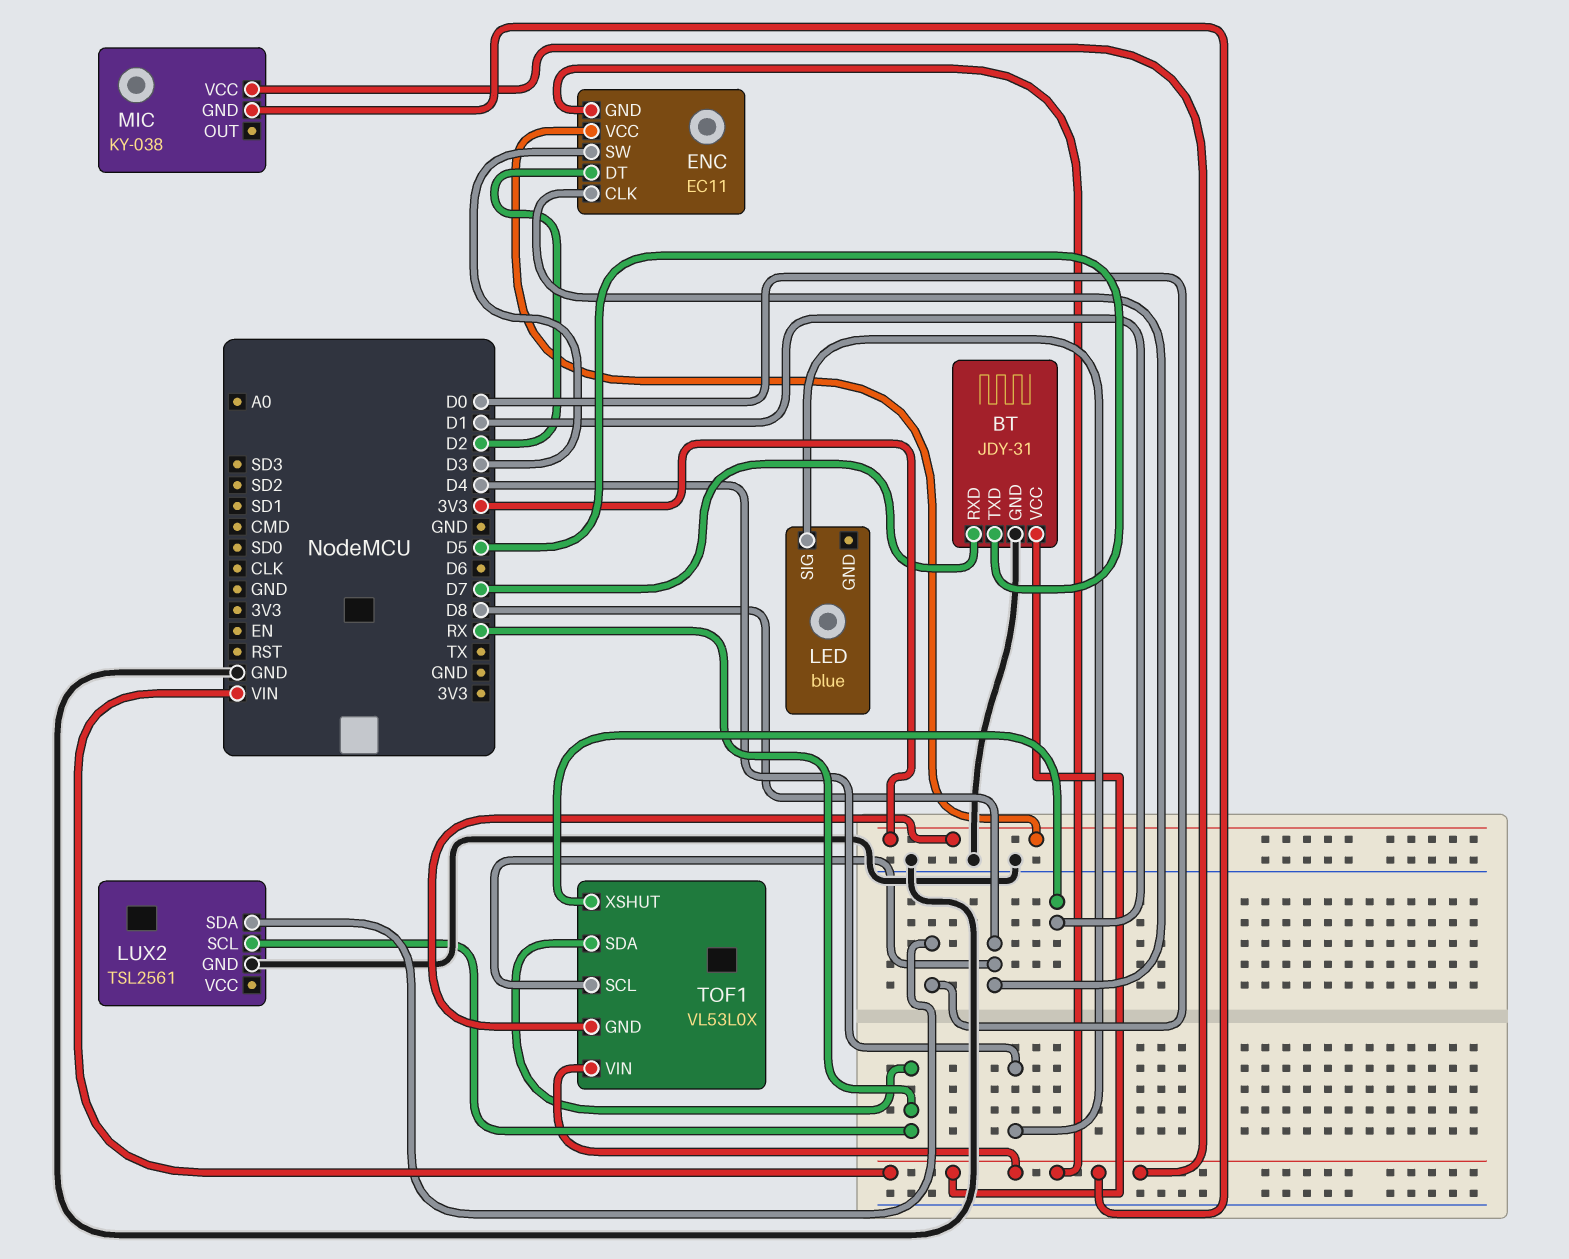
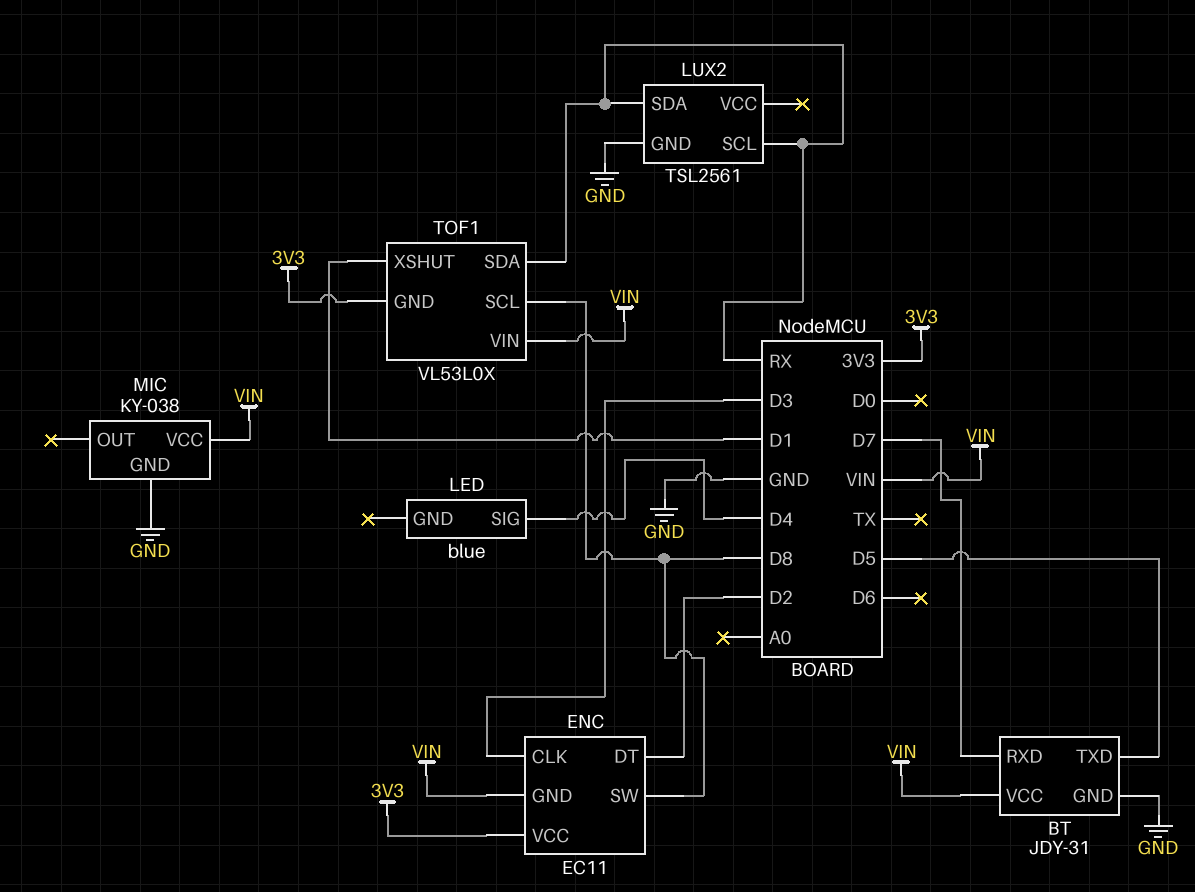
ENC pin CLK: D8 -> D3
ENC pin SW: D3 -> D8
LUX2 pin SDA: D0 -> RX
MIC pin GND: VIN -> GND

